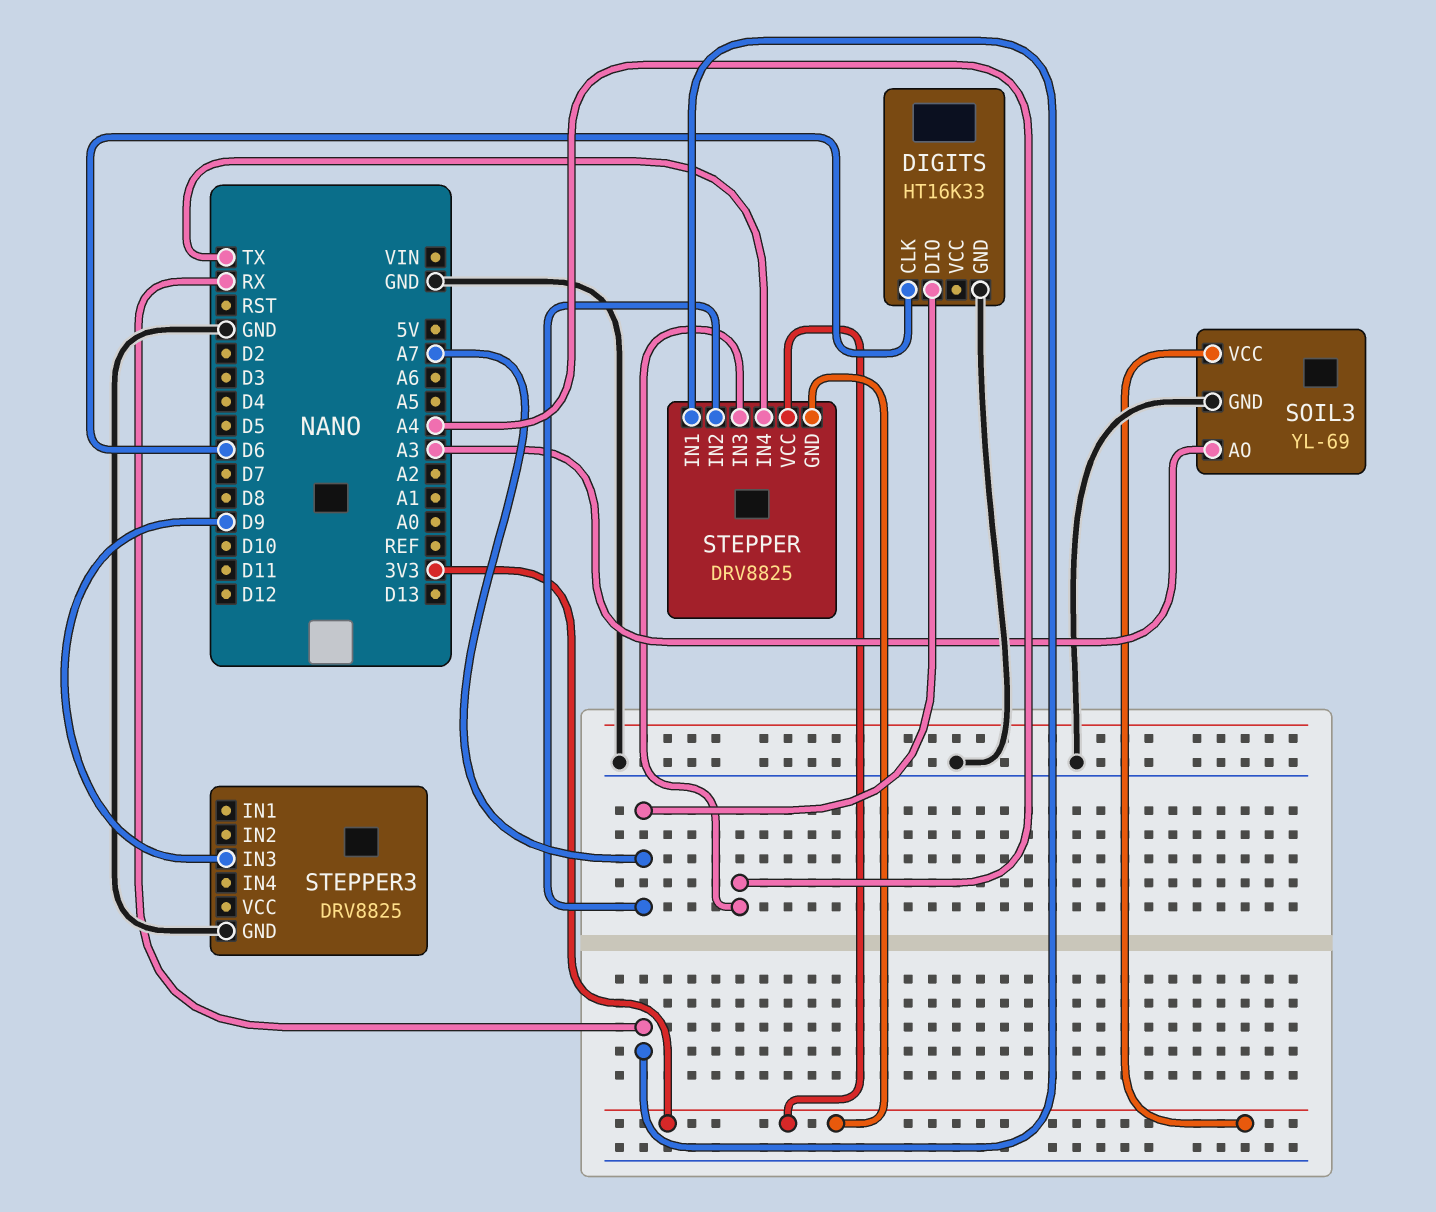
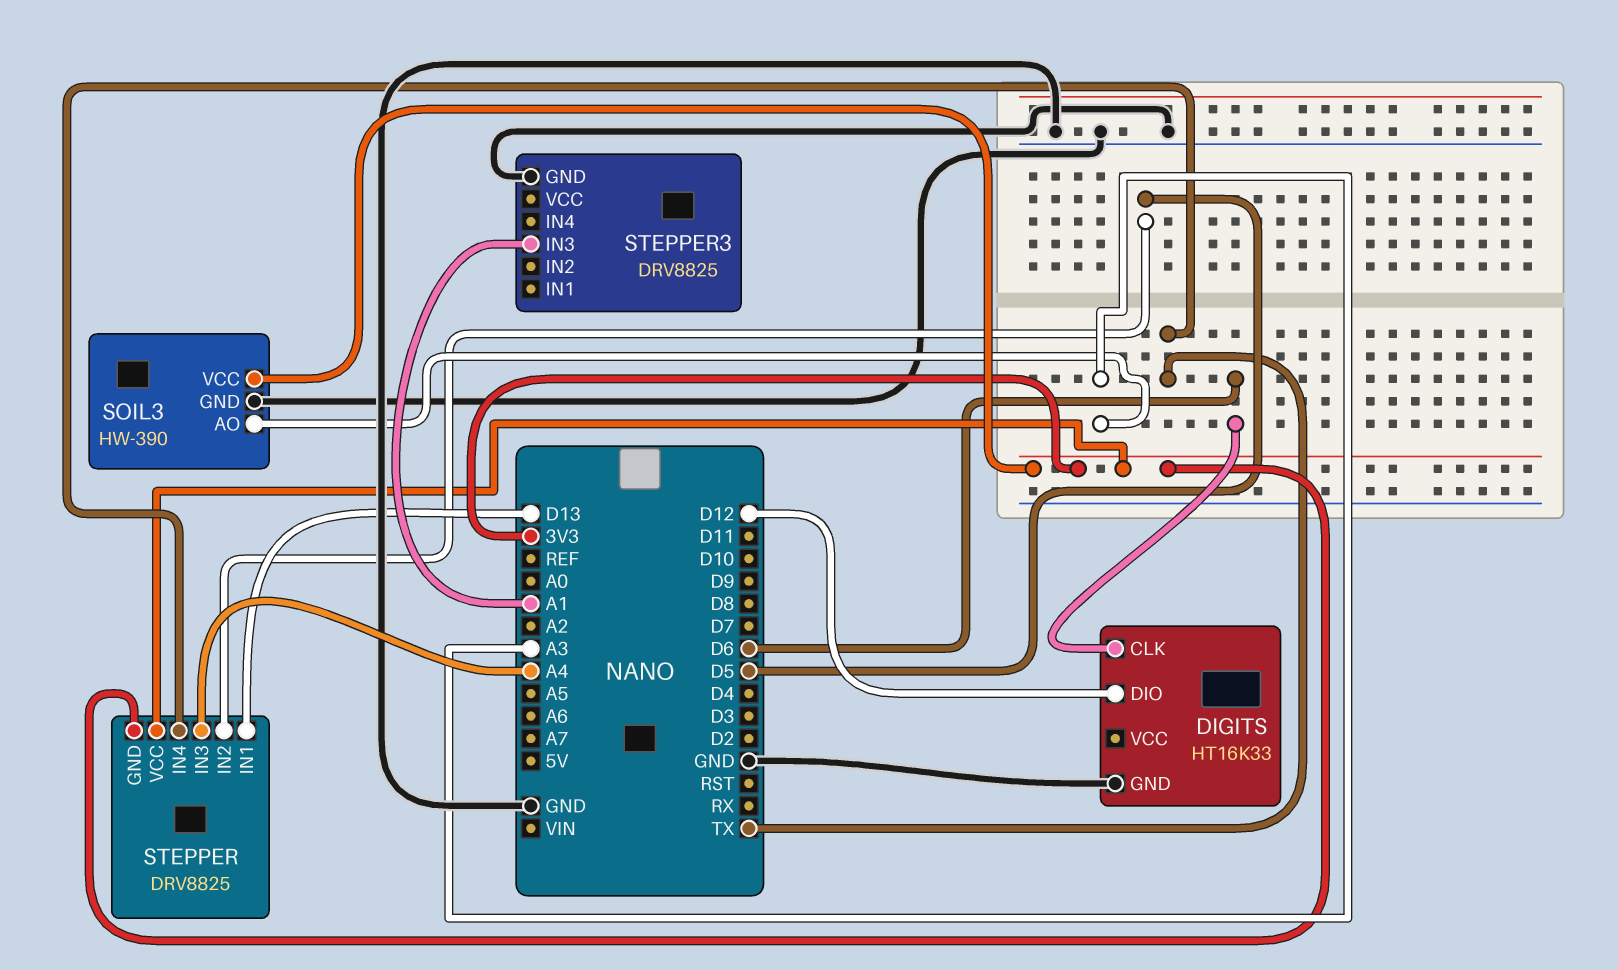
DIGITS pin DIO: A7 -> D12
SOIL3: YL-69 -> HW-390
STEPPER pin IN1: RX -> D13
STEPPER pin IN2: A7 -> D5
STEPPER3 pin IN3: D9 -> A1

